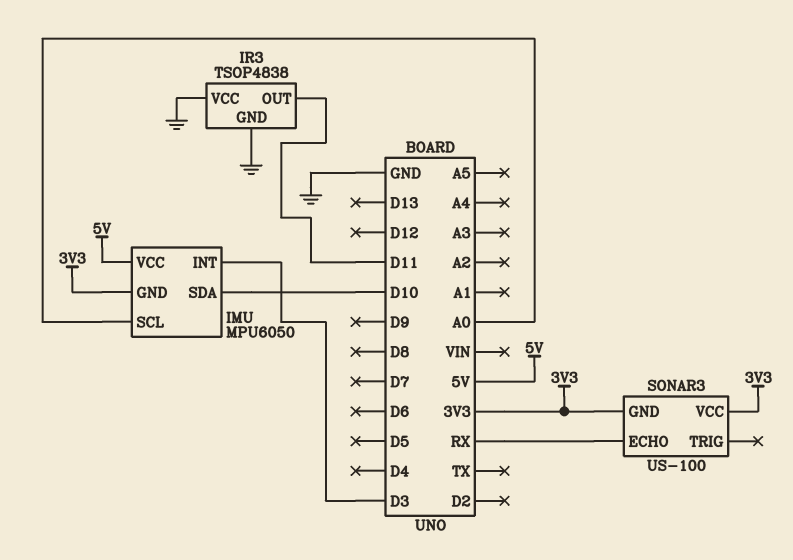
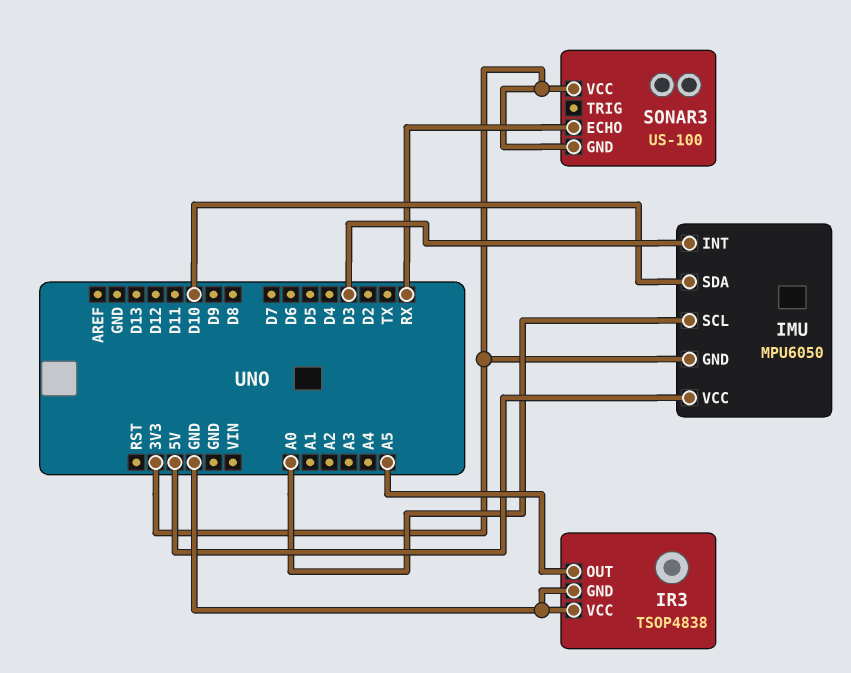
IR3 pin OUT: D11 -> A5

